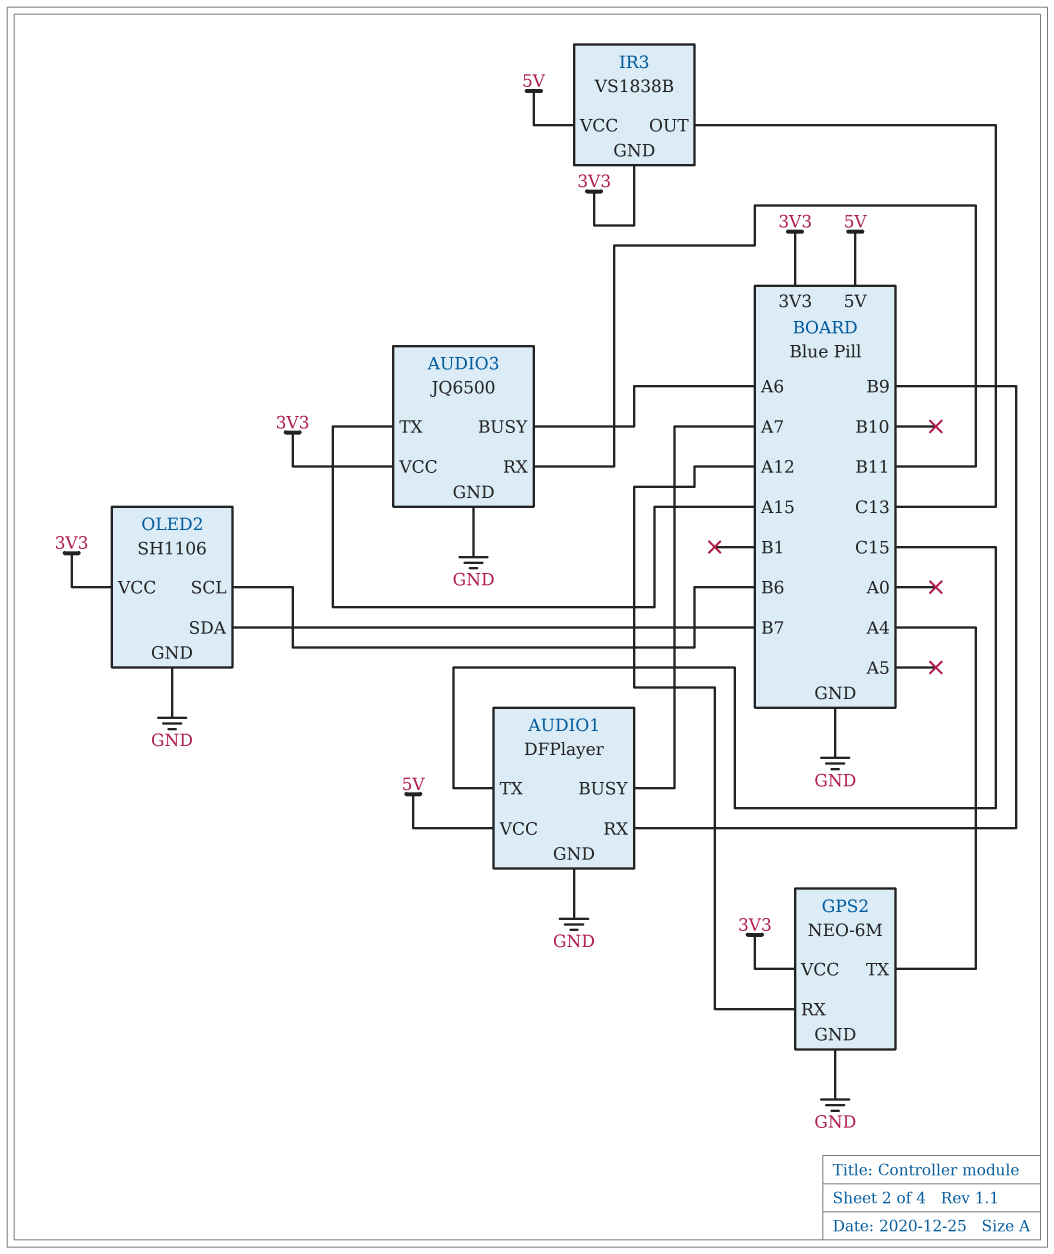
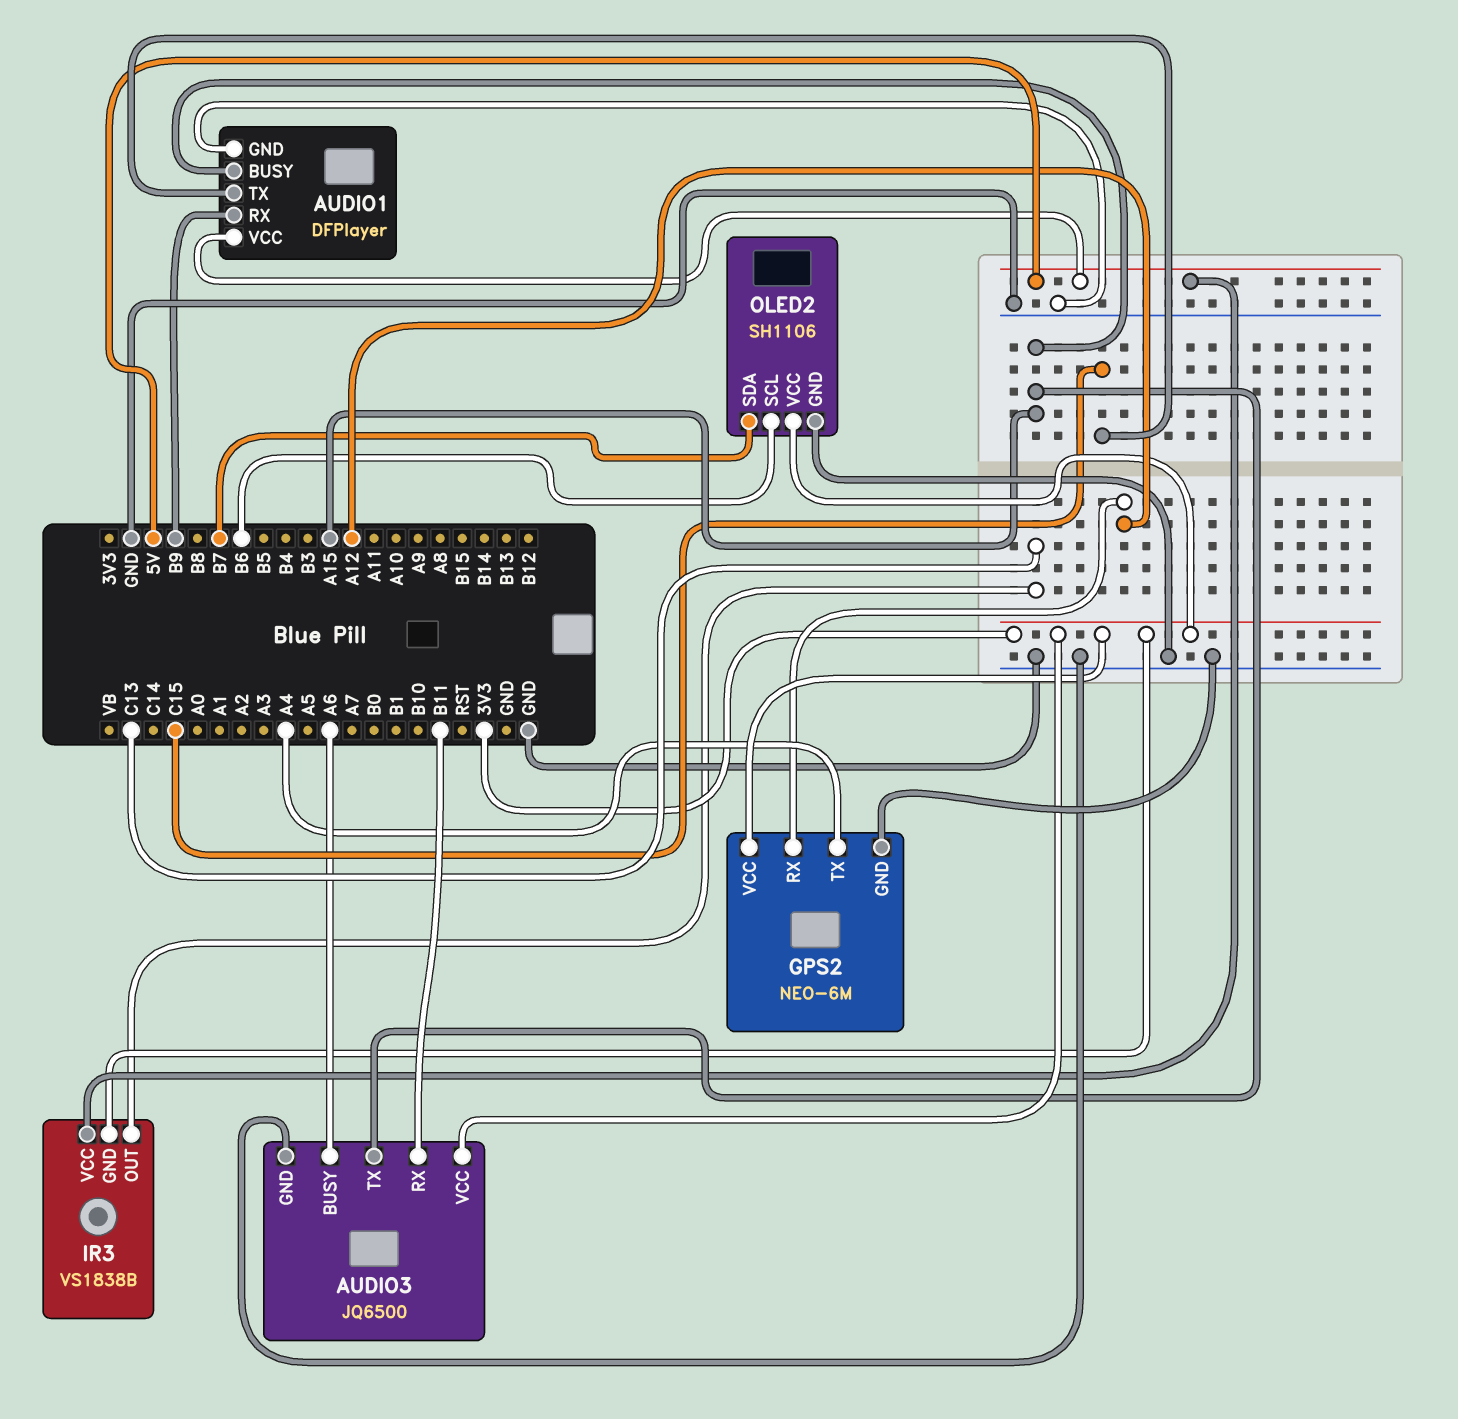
AUDIO1 pin BUSY: A7 -> A15

